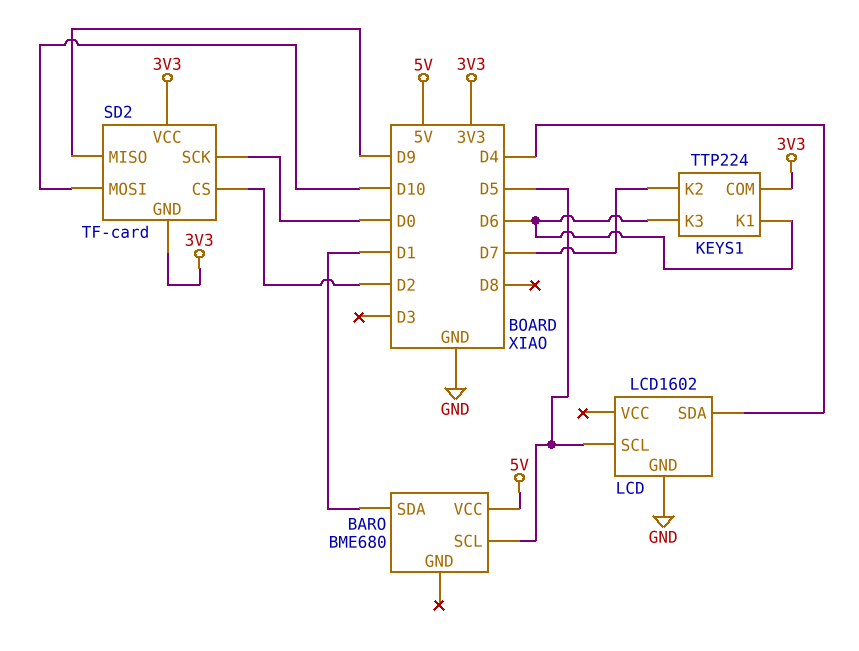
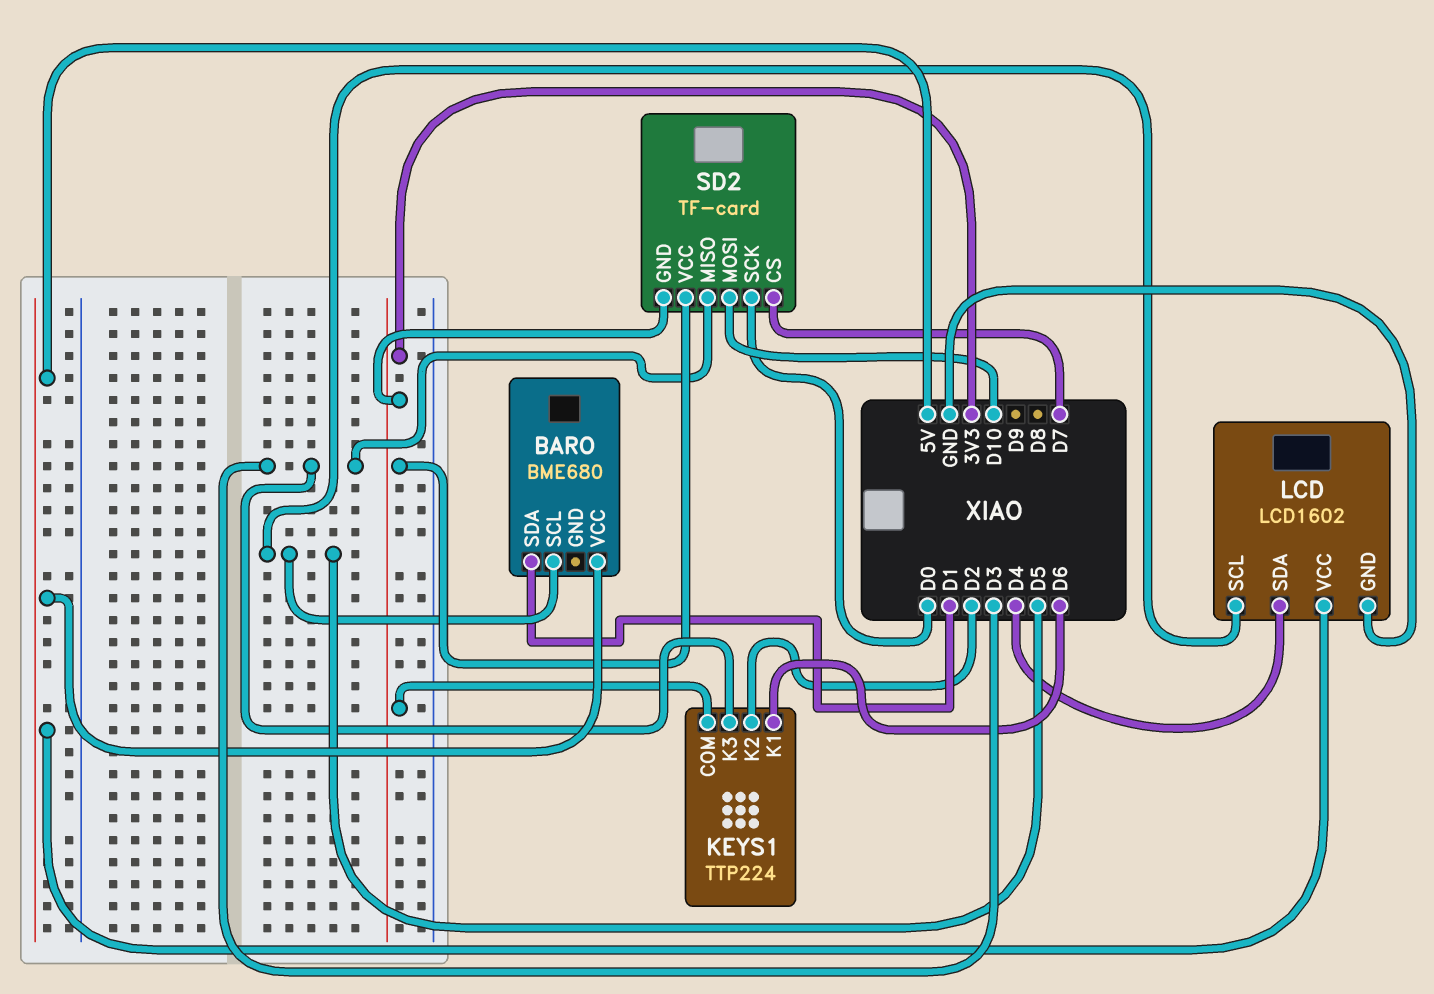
KEYS1 pin K2: D7 -> D2
KEYS1 pin K3: D6 -> D3
LCD pin VCC: none -> 5V
SD2 pin CS: D2 -> D7
SD2 pin MISO: D9 -> D3

